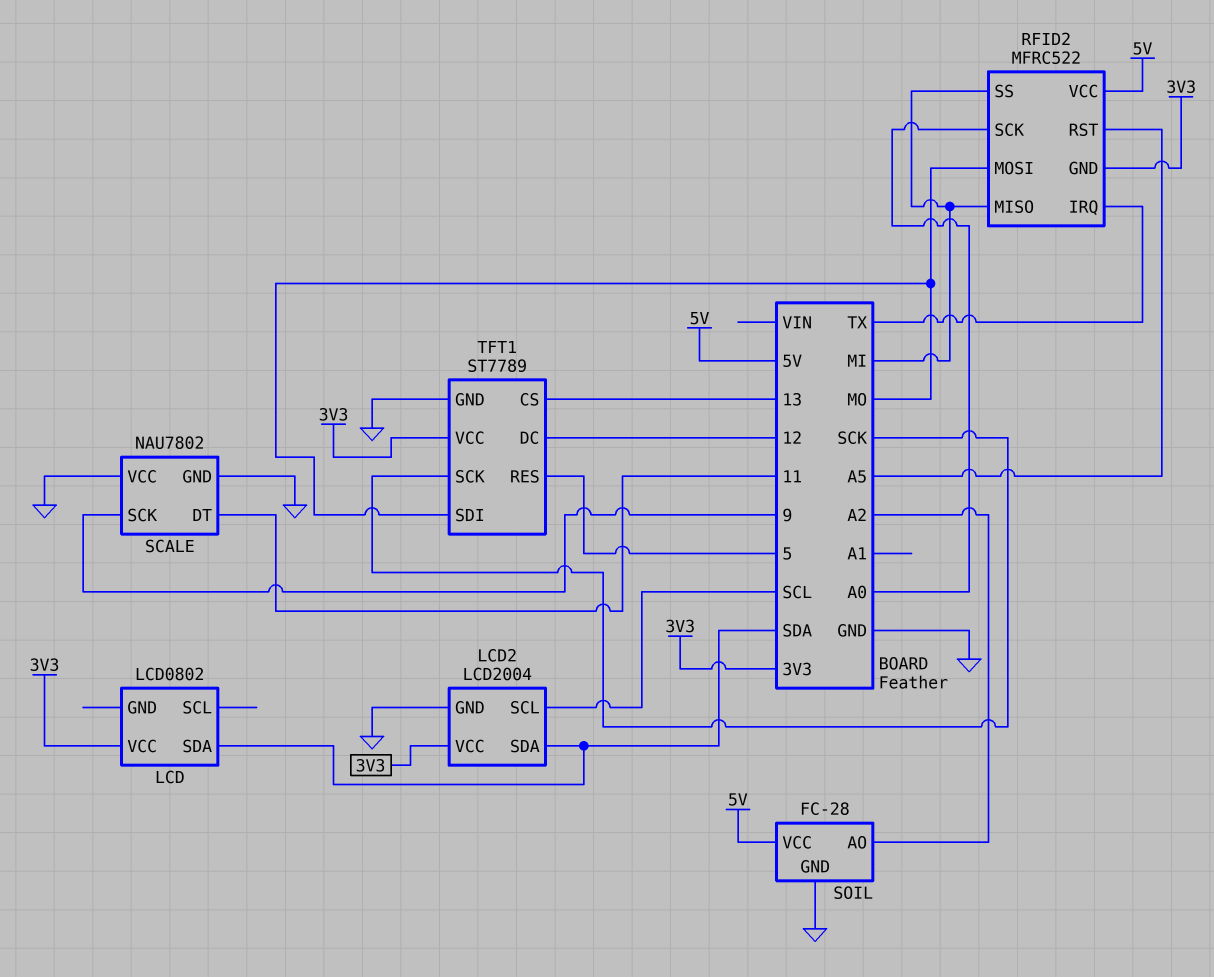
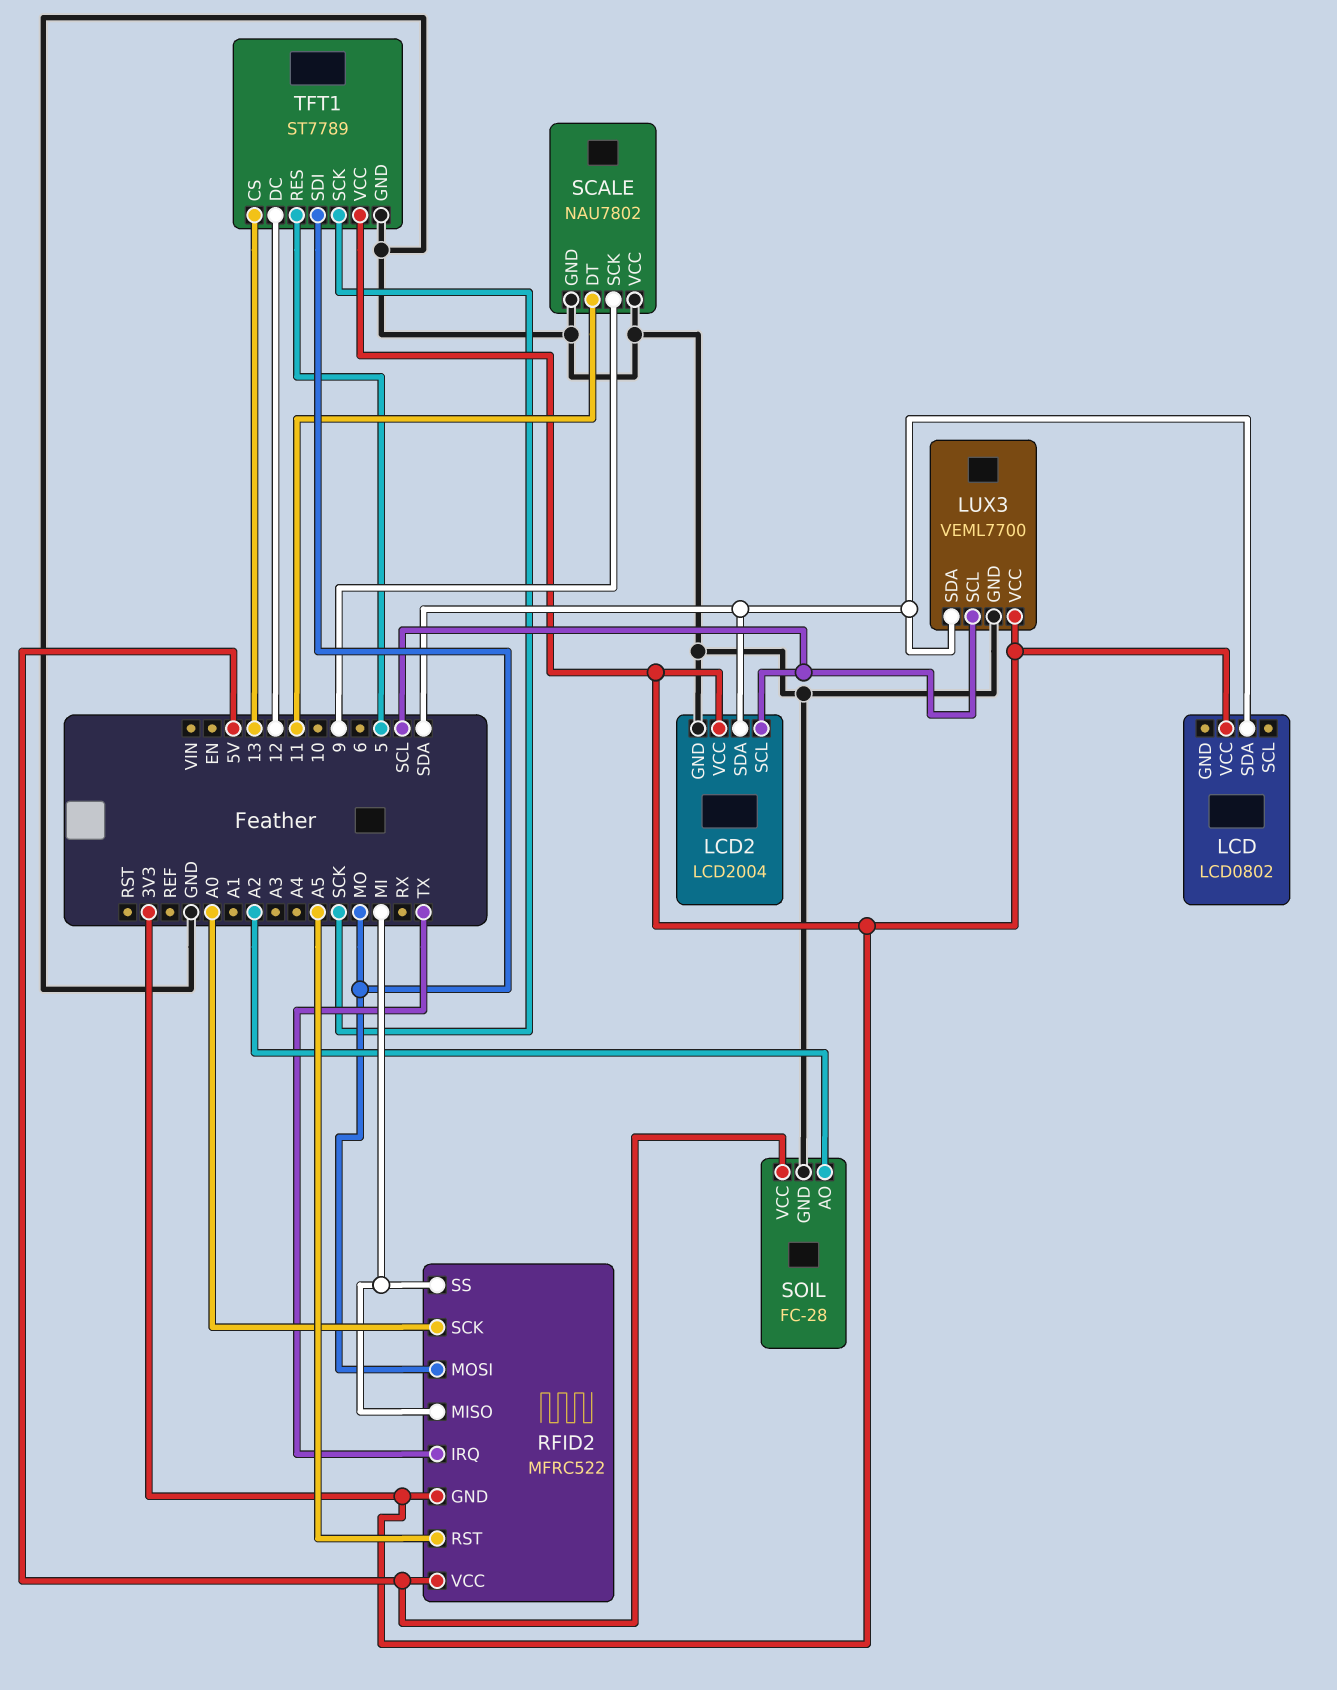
LUX3: none -> VEML7700
LUX3 pin GND: none -> GND
LUX3 pin SCL: none -> SCL
LUX3 pin SDA: none -> SDA
LUX3 pin VCC: none -> 3V3

